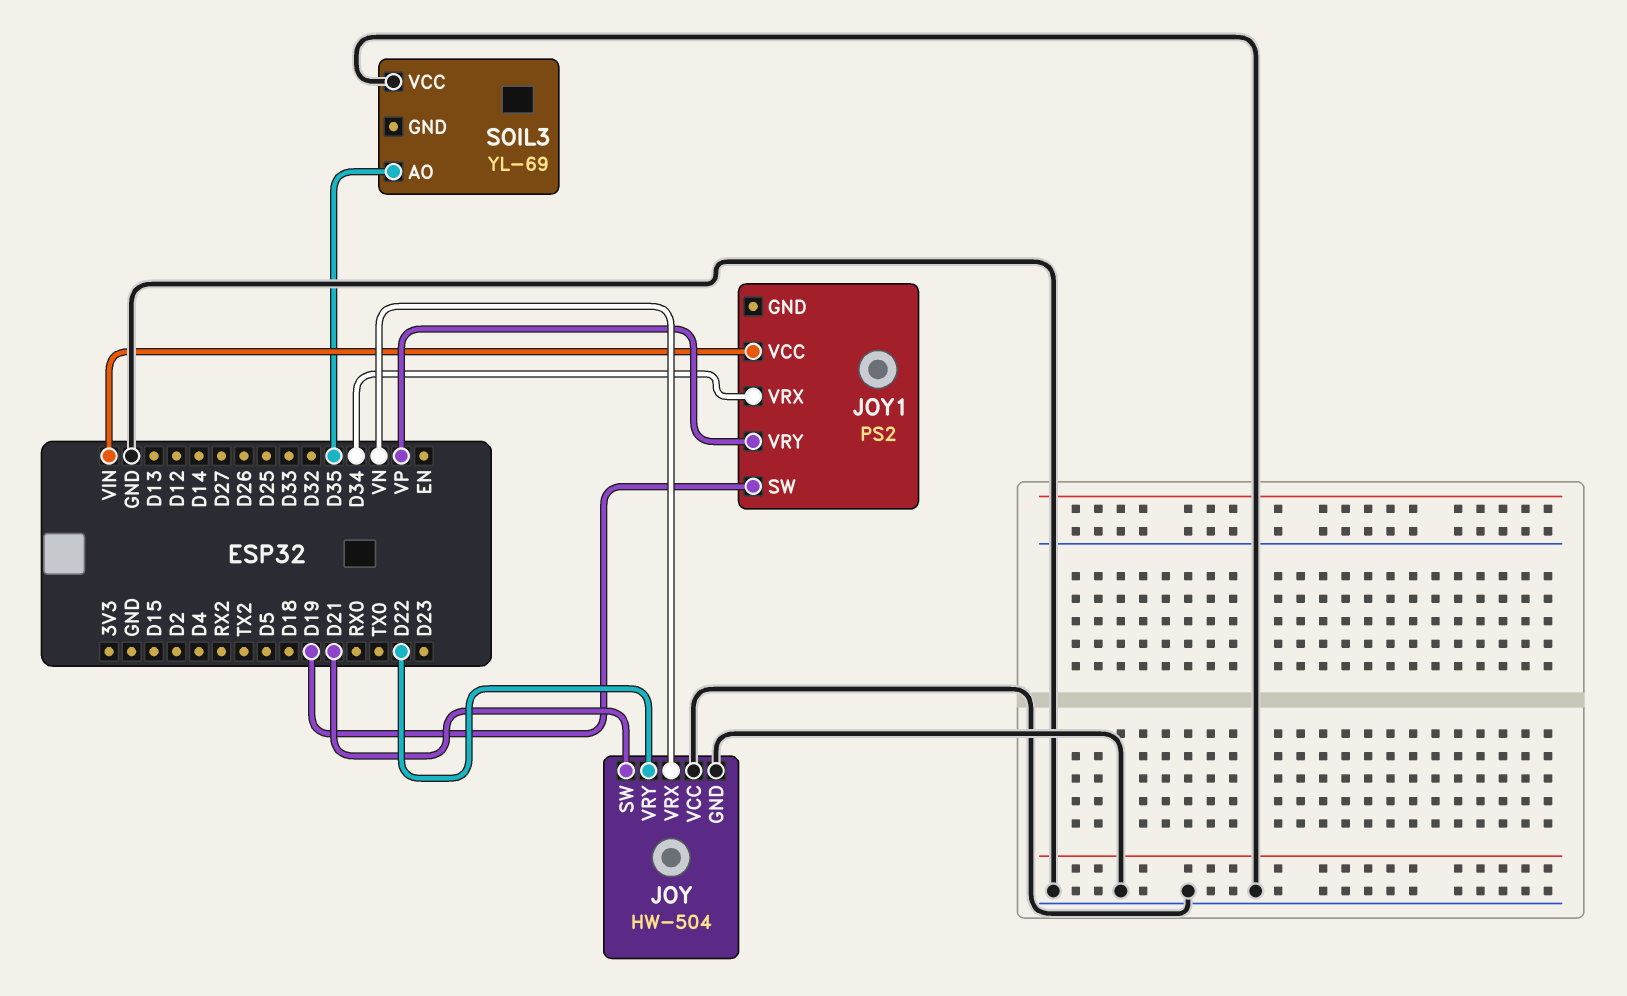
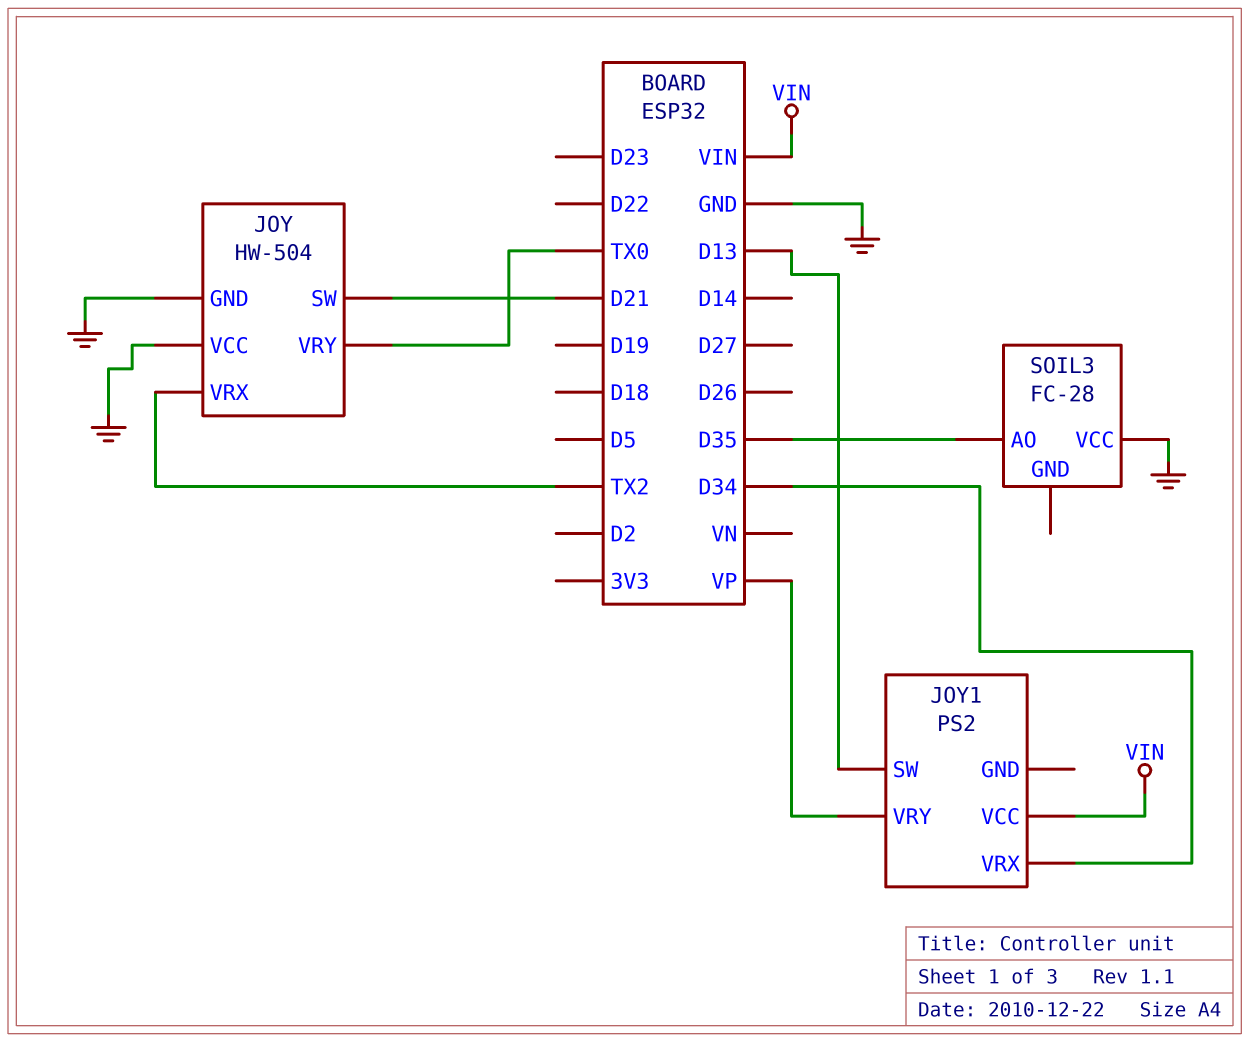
JOY pin VRX: VN -> TX2
JOY pin VRY: D22 -> TX0
JOY1 pin SW: D19 -> D13
SOIL3: YL-69 -> FC-28

